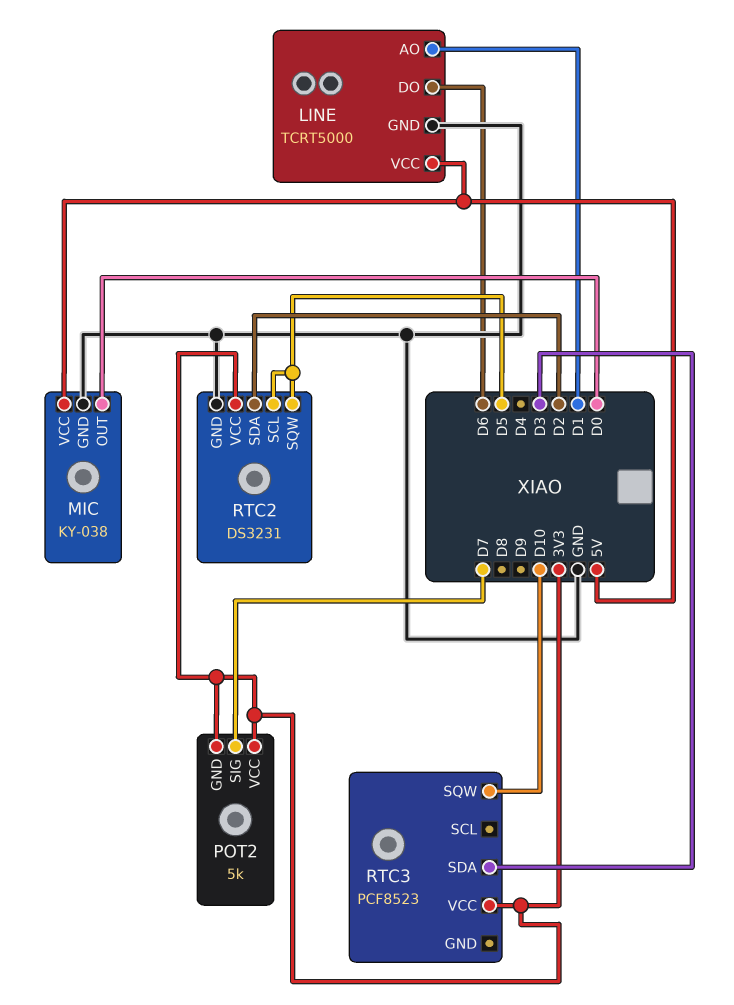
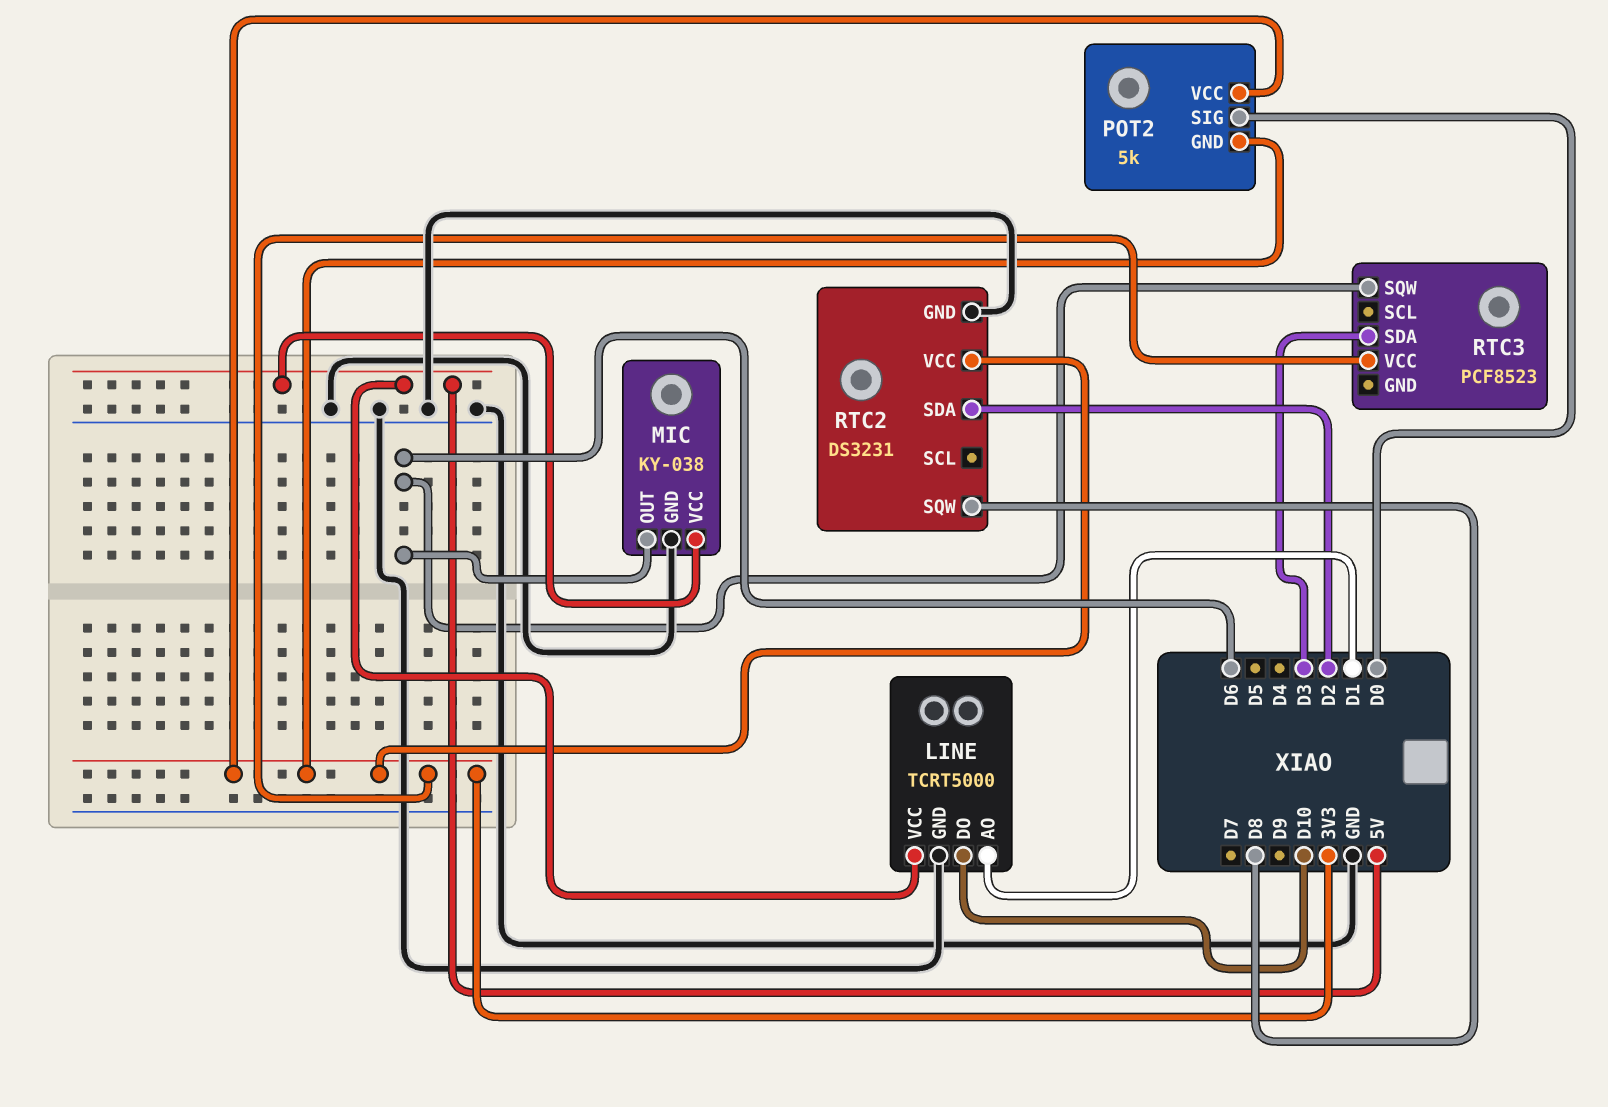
LINE pin DO: D6 -> D10
MIC pin OUT: D0 -> D6
POT2 pin SIG: D7 -> D0
RTC2 pin SCL: D5 -> none
RTC2 pin SQW: D5 -> D8
RTC3 pin SQW: D10 -> D6

